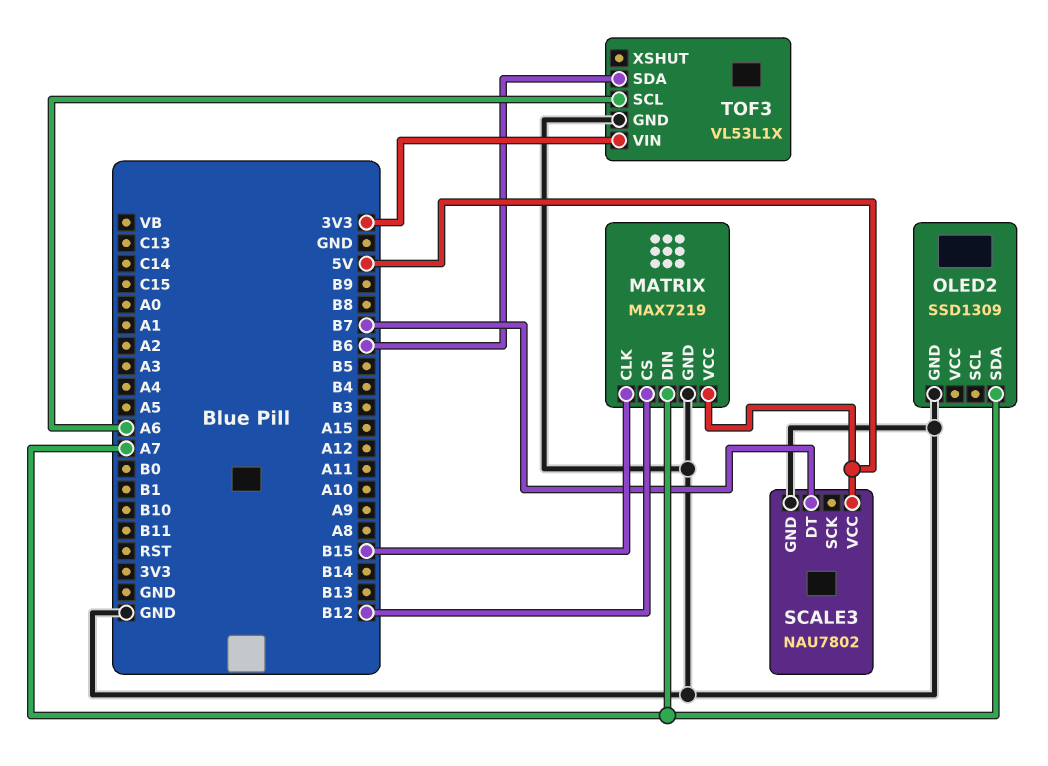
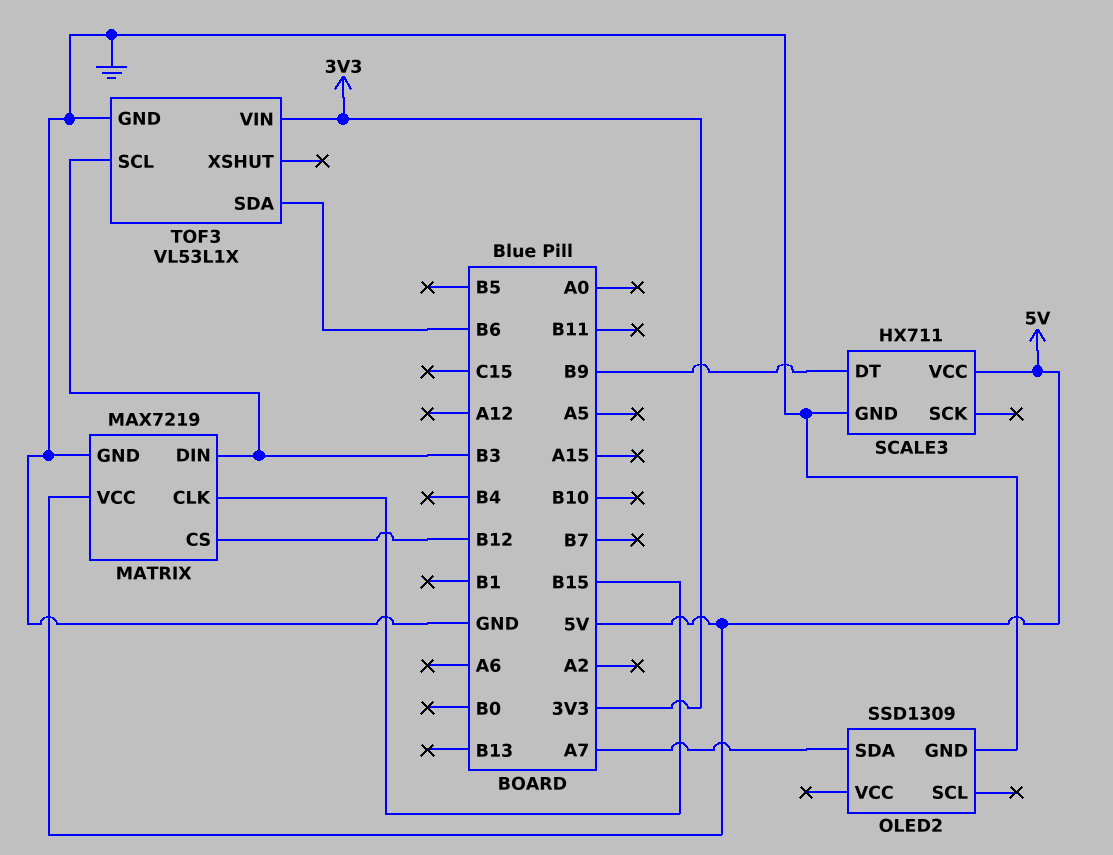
MATRIX pin DIN: A7 -> B3
SCALE3: NAU7802 -> HX711
SCALE3 pin DT: B7 -> B9
TOF3 pin SCL: A6 -> B3

